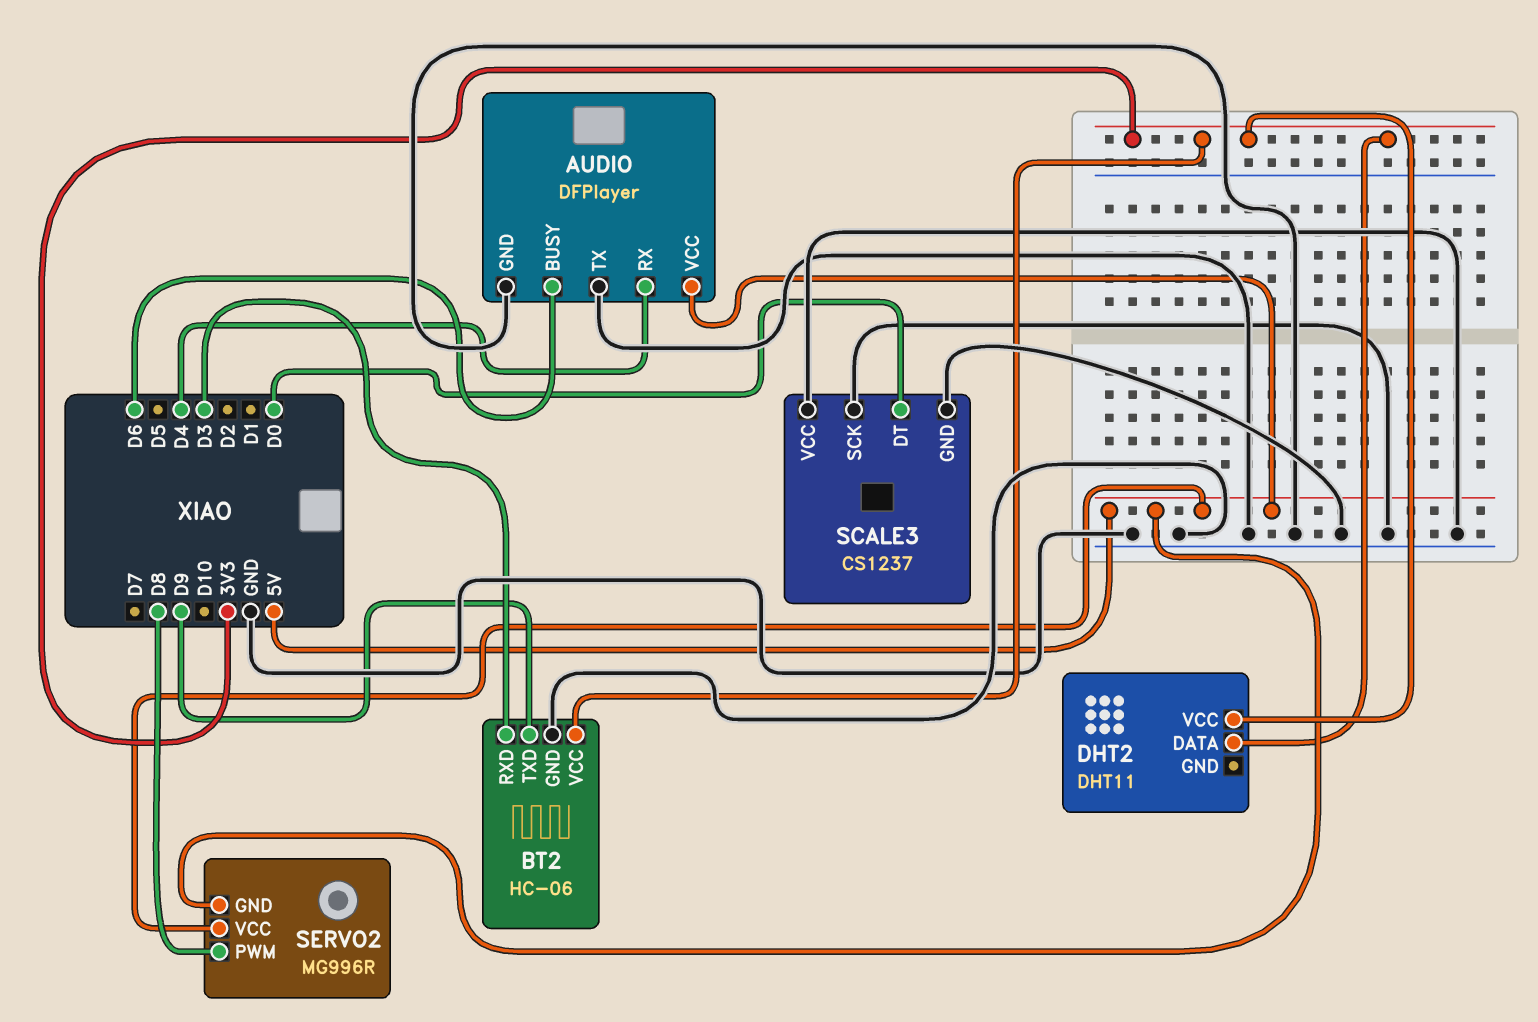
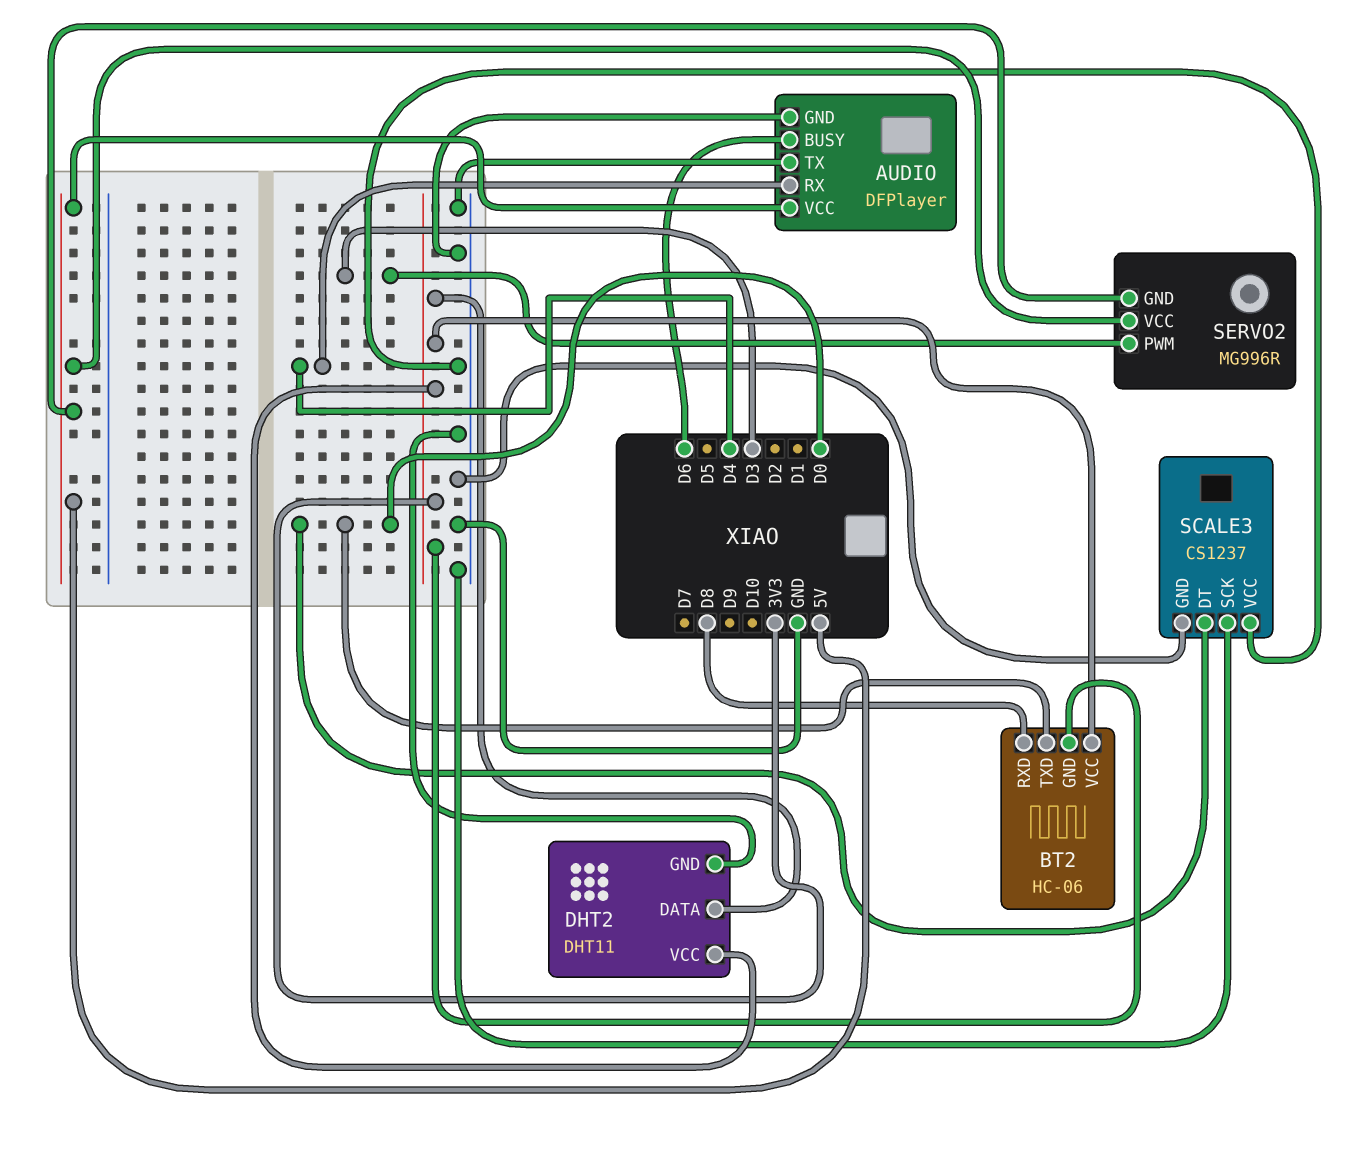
BT2 pin GND: GND -> 3V3
BT2 pin RXD: D3 -> D8
BT2 pin TXD: D9 -> D0
DHT2 pin GND: none -> GND
SERVO2 pin PWM: D8 -> D3

